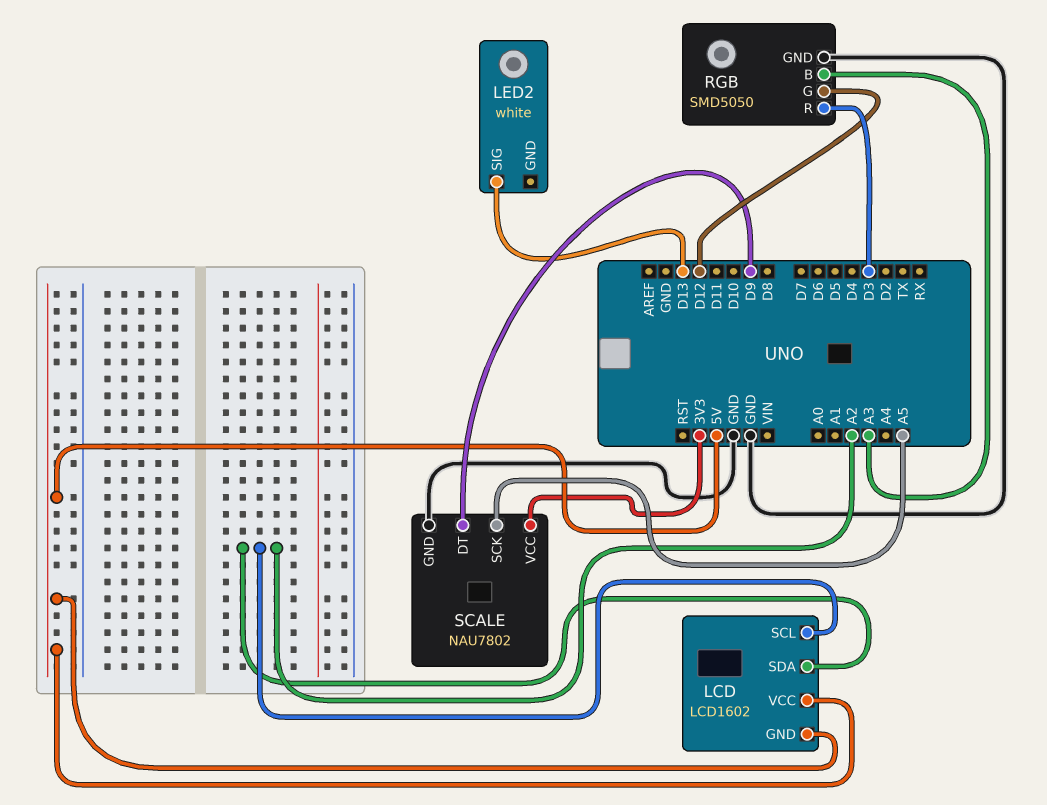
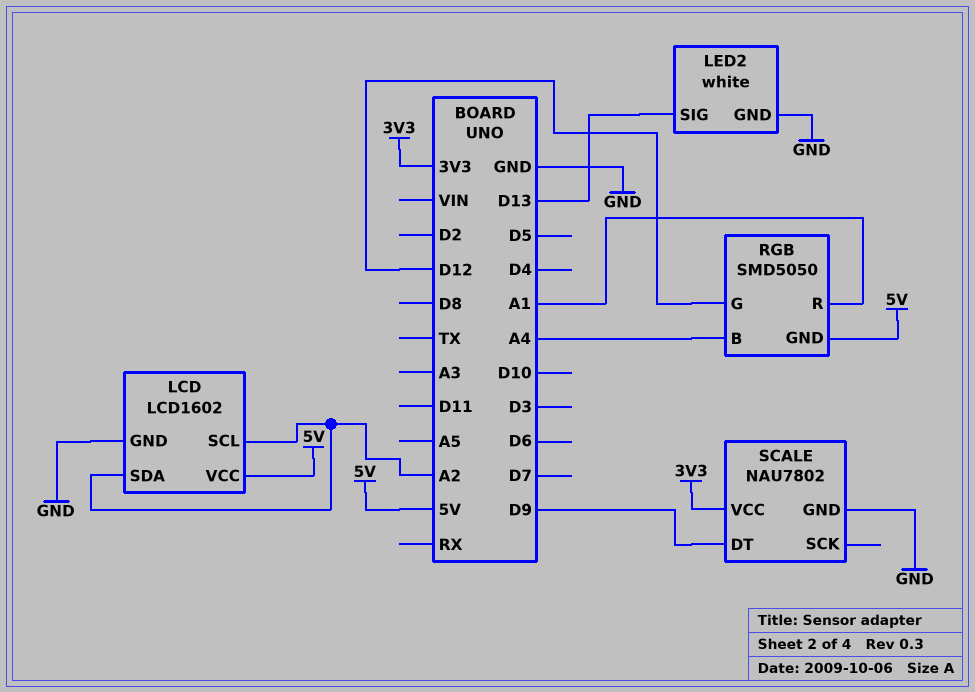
LCD pin GND: 5V -> GND
LED2 pin GND: none -> GND
RGB pin B: A3 -> A4
RGB pin GND: GND -> 5V
RGB pin R: D3 -> A1
SCALE pin SCK: A5 -> none

